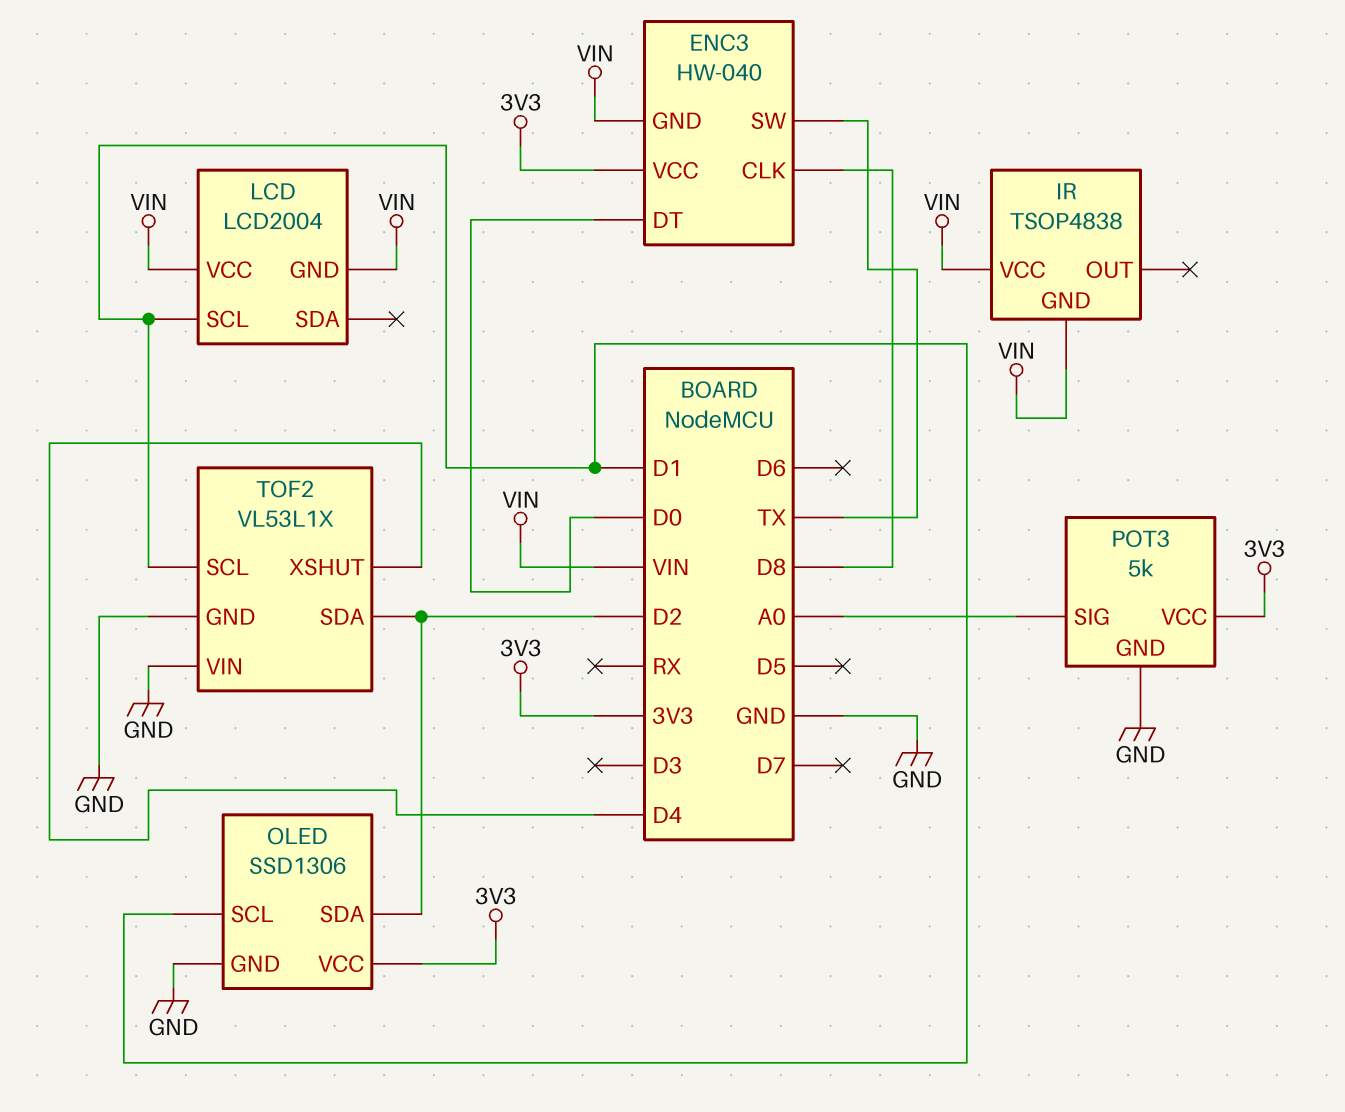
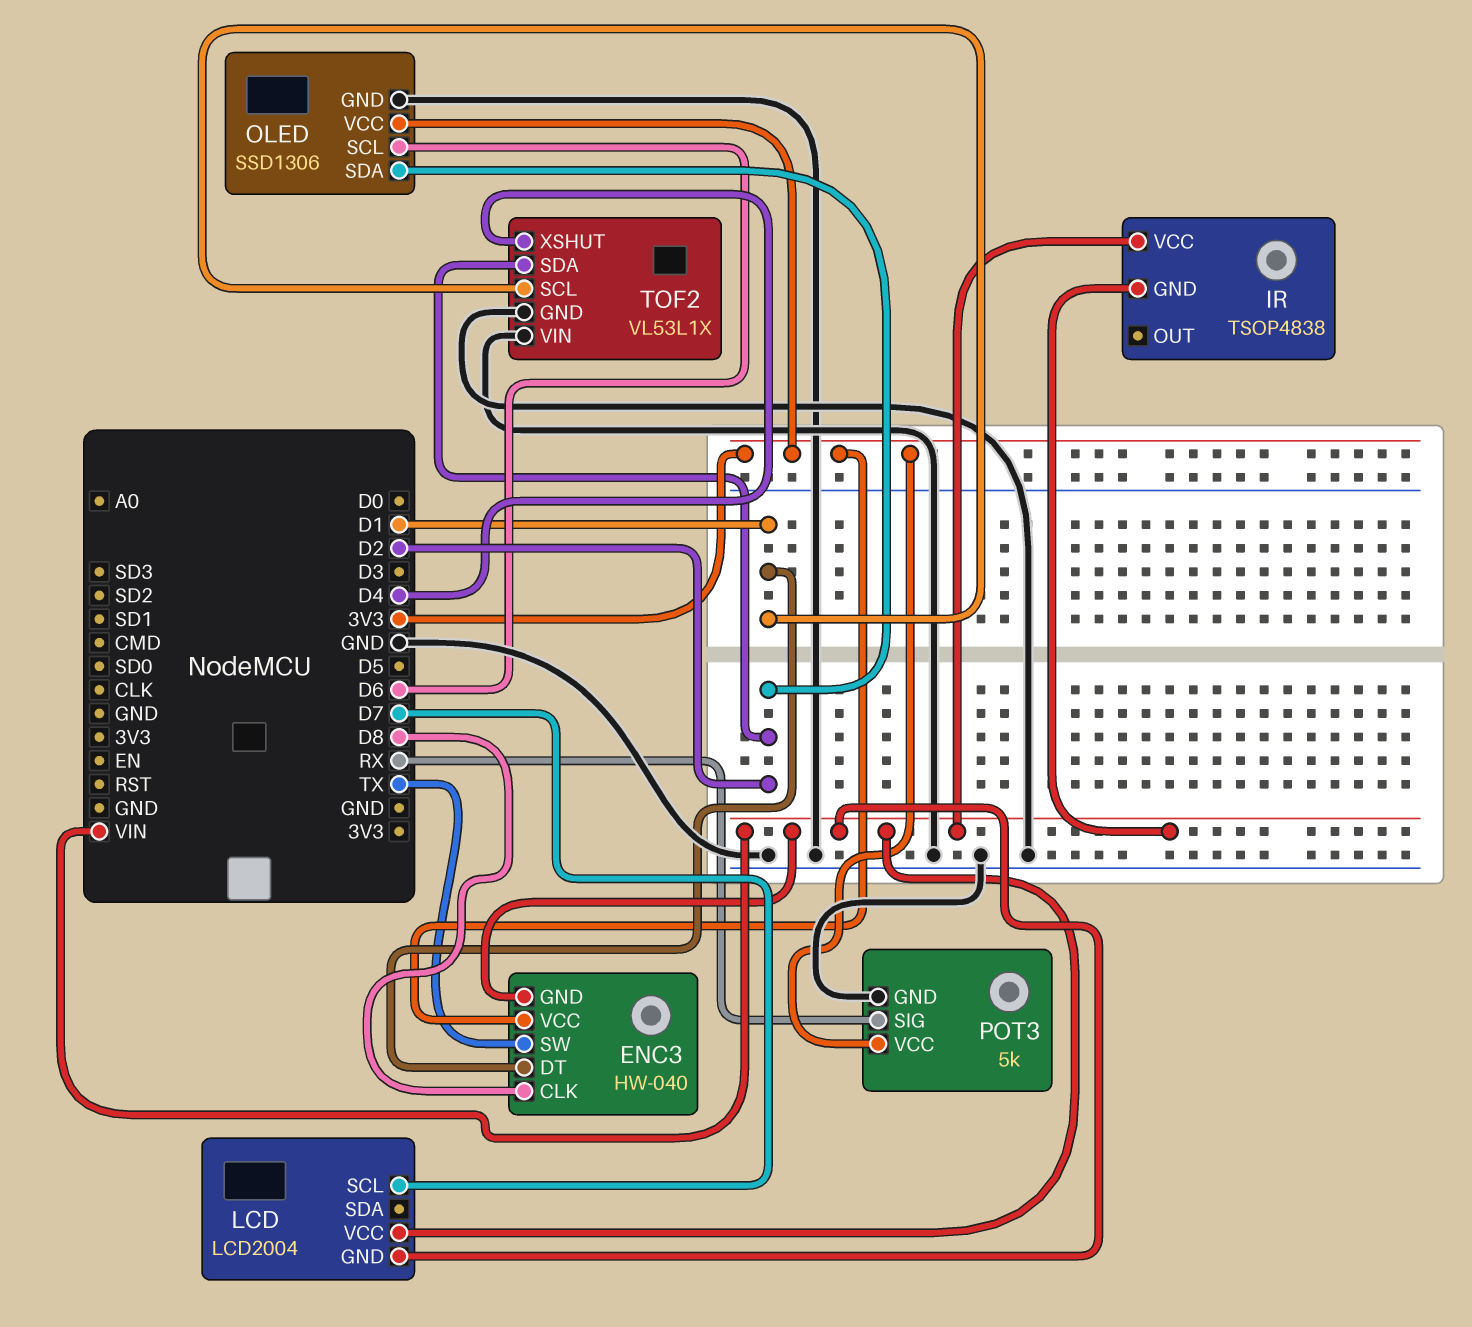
ENC3 pin DT: D0 -> D1
LCD pin SCL: D1 -> D7
OLED pin SCL: D1 -> D6
POT3 pin SIG: A0 -> RX

